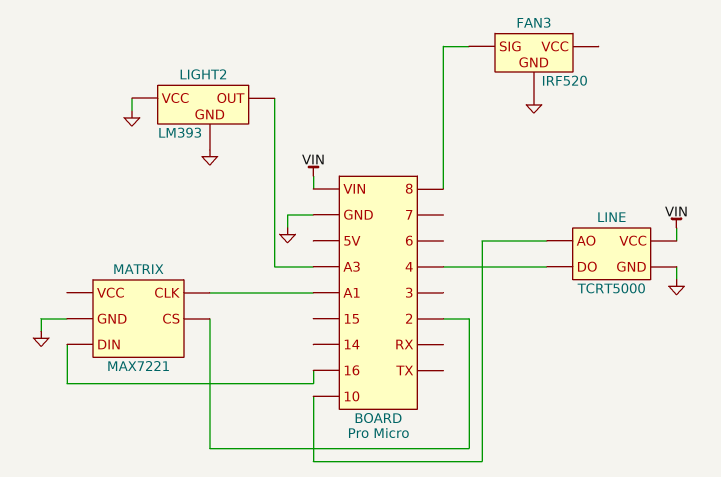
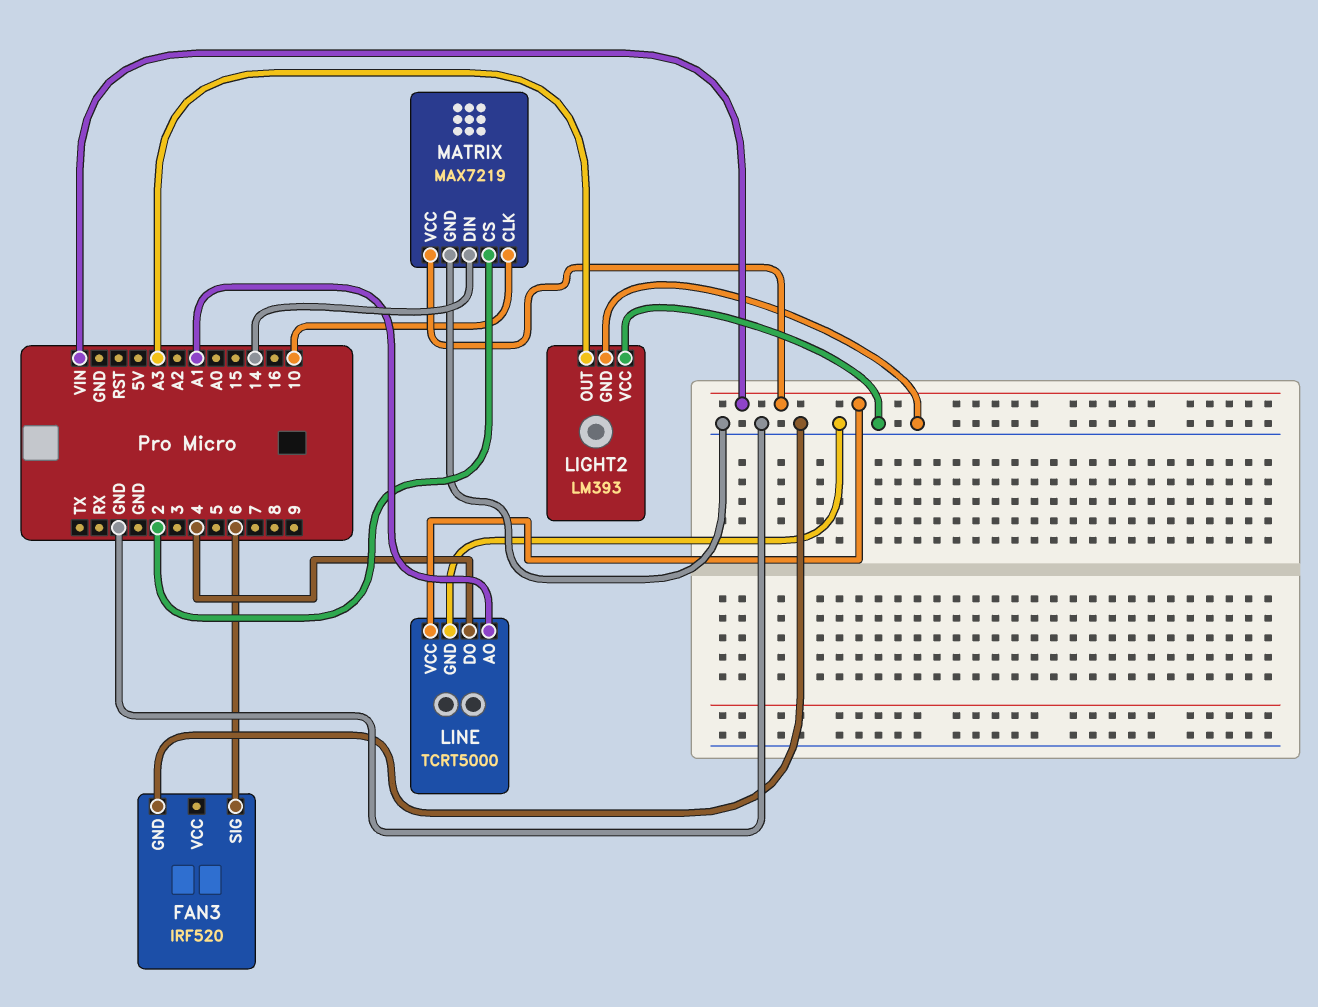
FAN3 pin SIG: 8 -> 6
LINE pin AO: 10 -> A1
MATRIX: MAX7221 -> MAX7219
MATRIX pin CLK: A1 -> 10
MATRIX pin DIN: 16 -> 14
MATRIX pin VCC: none -> VIN

